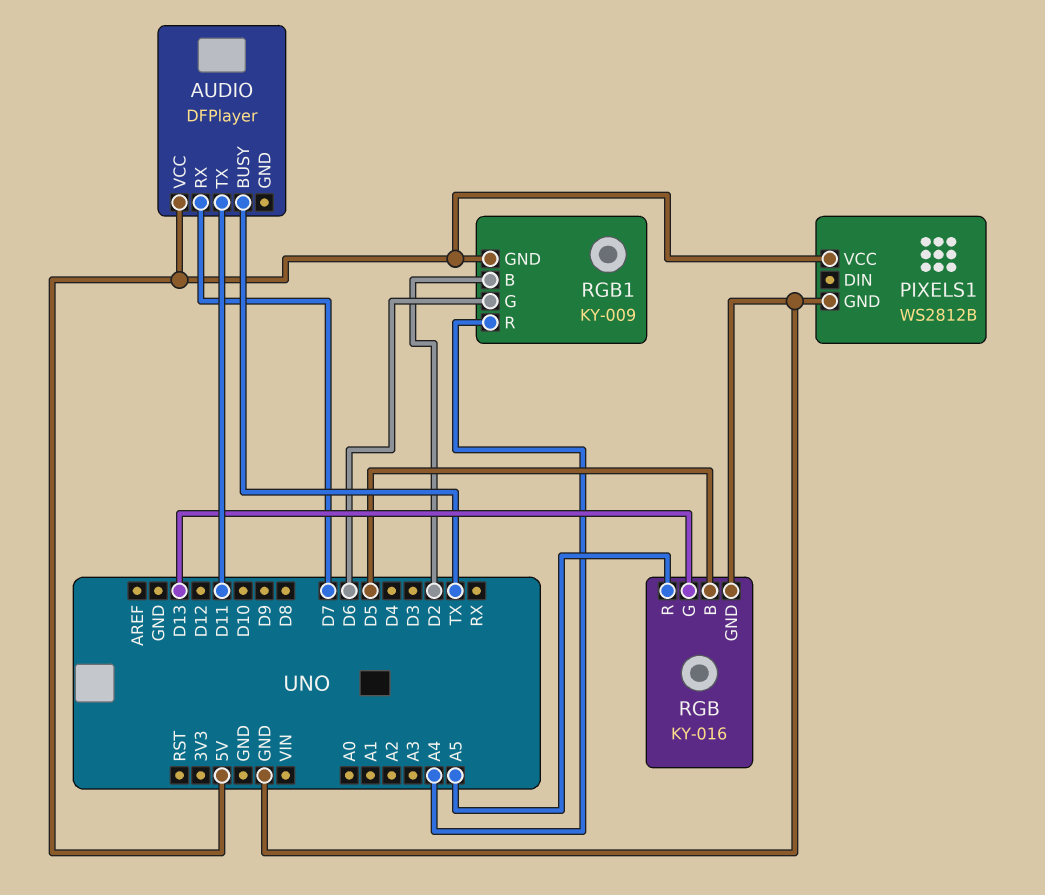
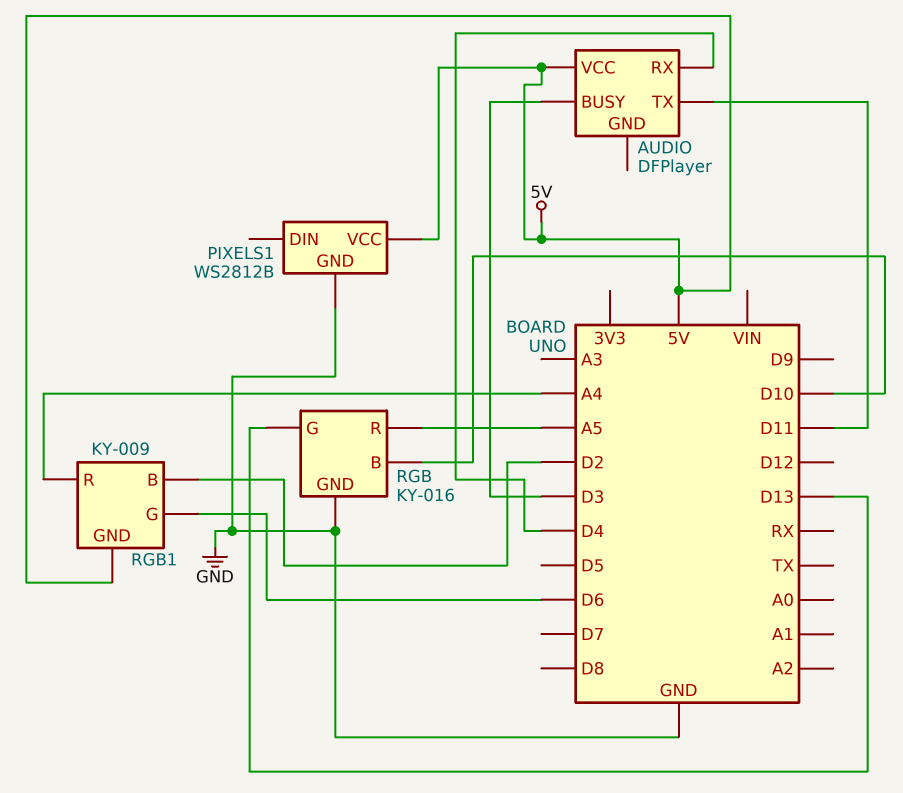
AUDIO pin BUSY: TX -> D3
AUDIO pin RX: D7 -> D4
RGB pin B: D5 -> D10

